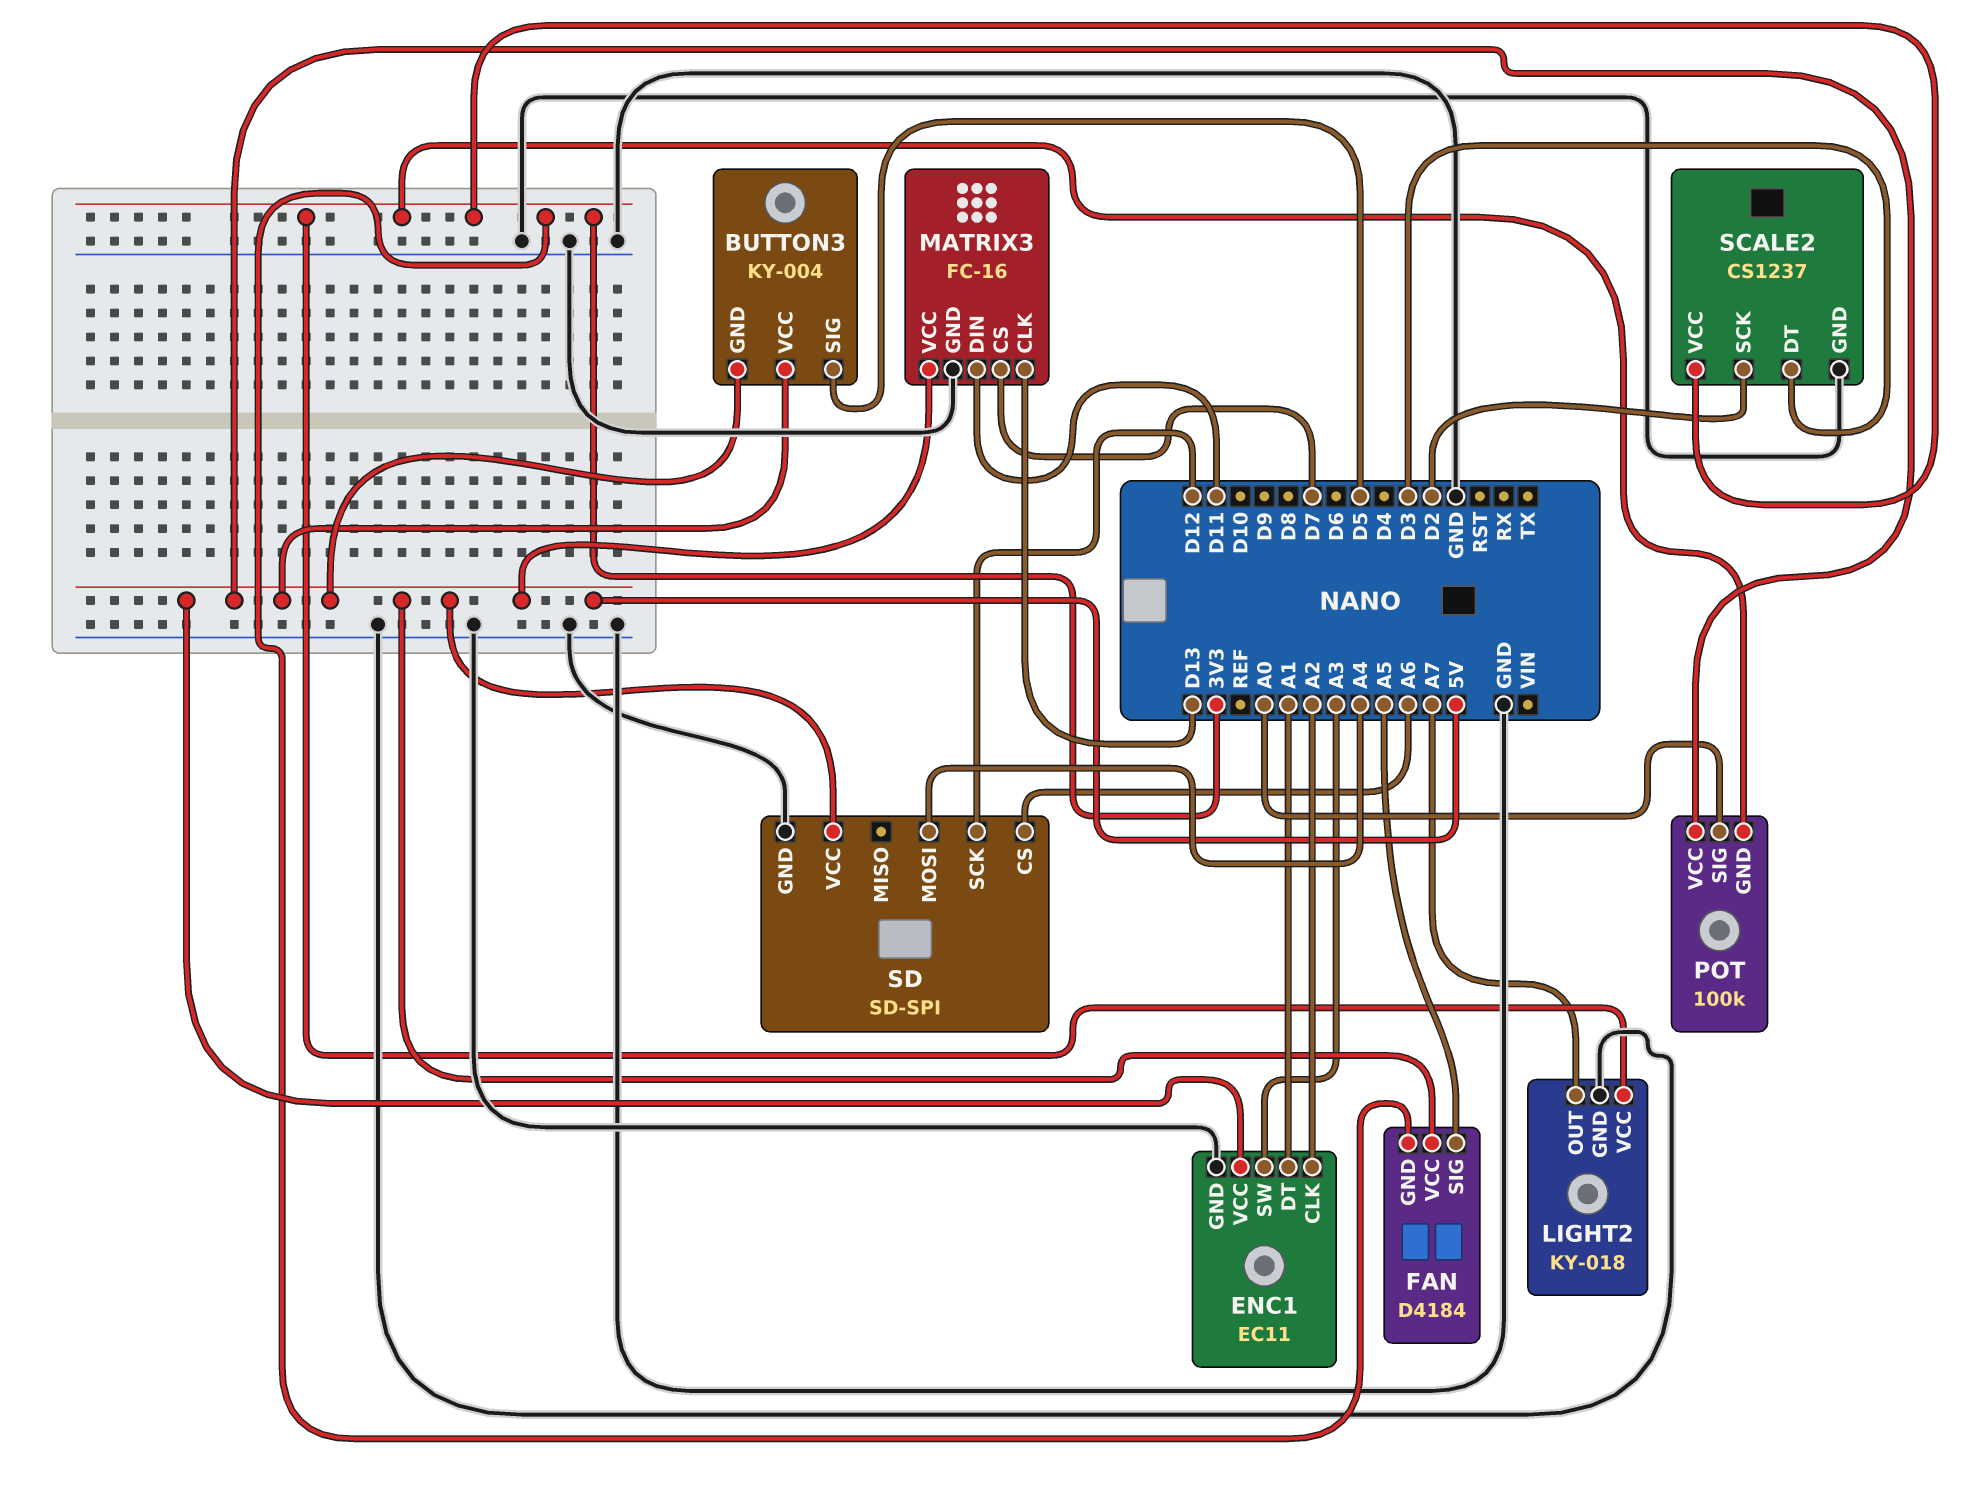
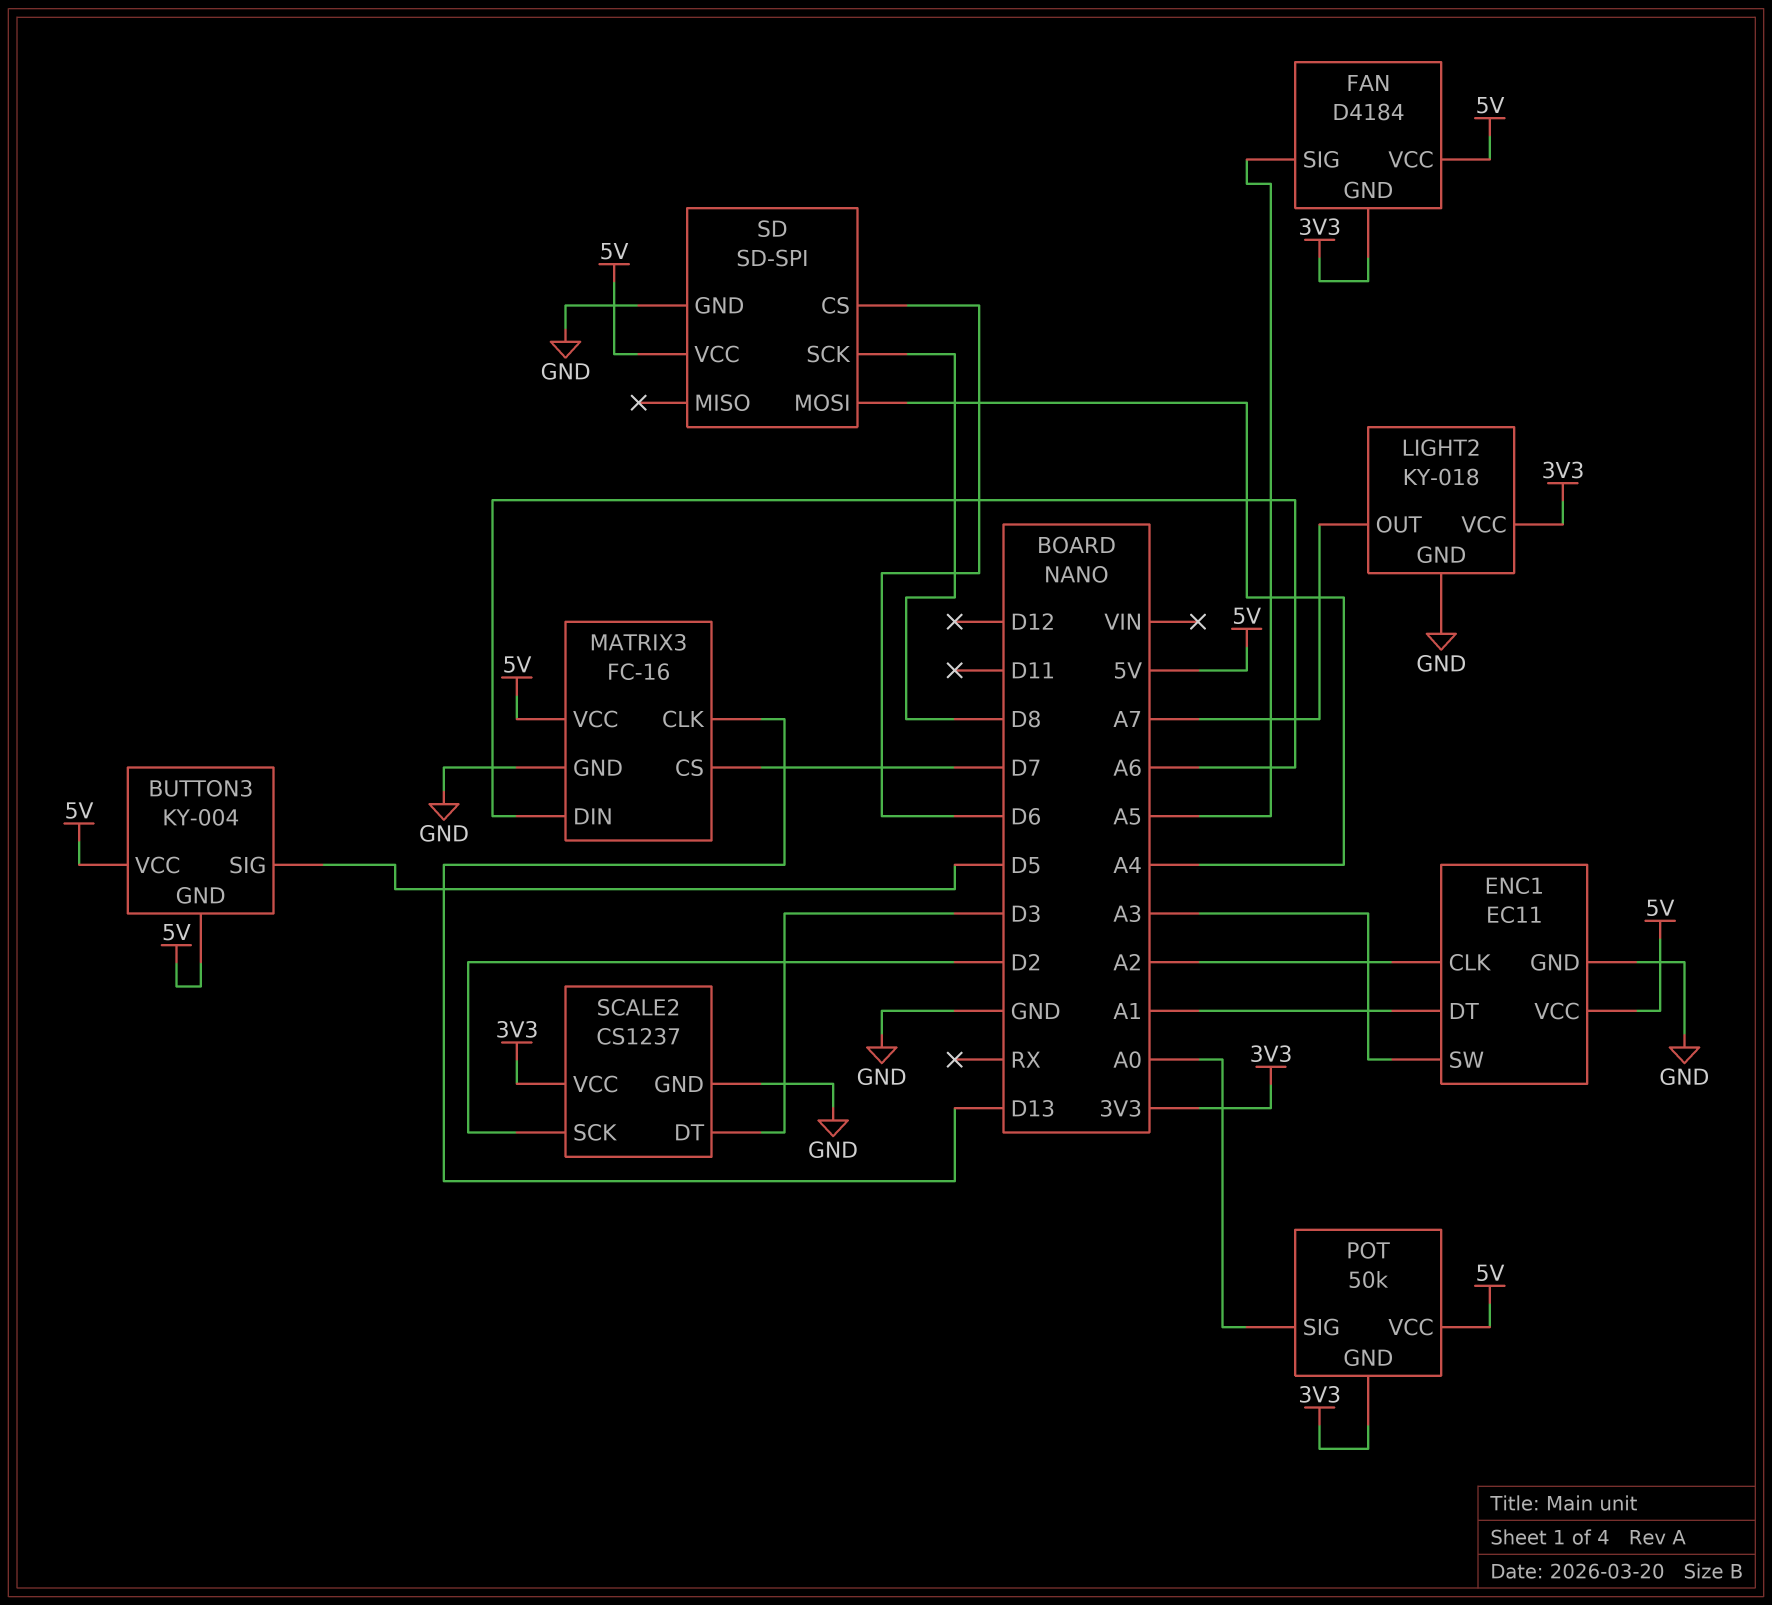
MATRIX3 pin DIN: D11 -> A6
POT: 100k -> 50k
SD pin CS: A6 -> D6
SD pin SCK: D12 -> D8

